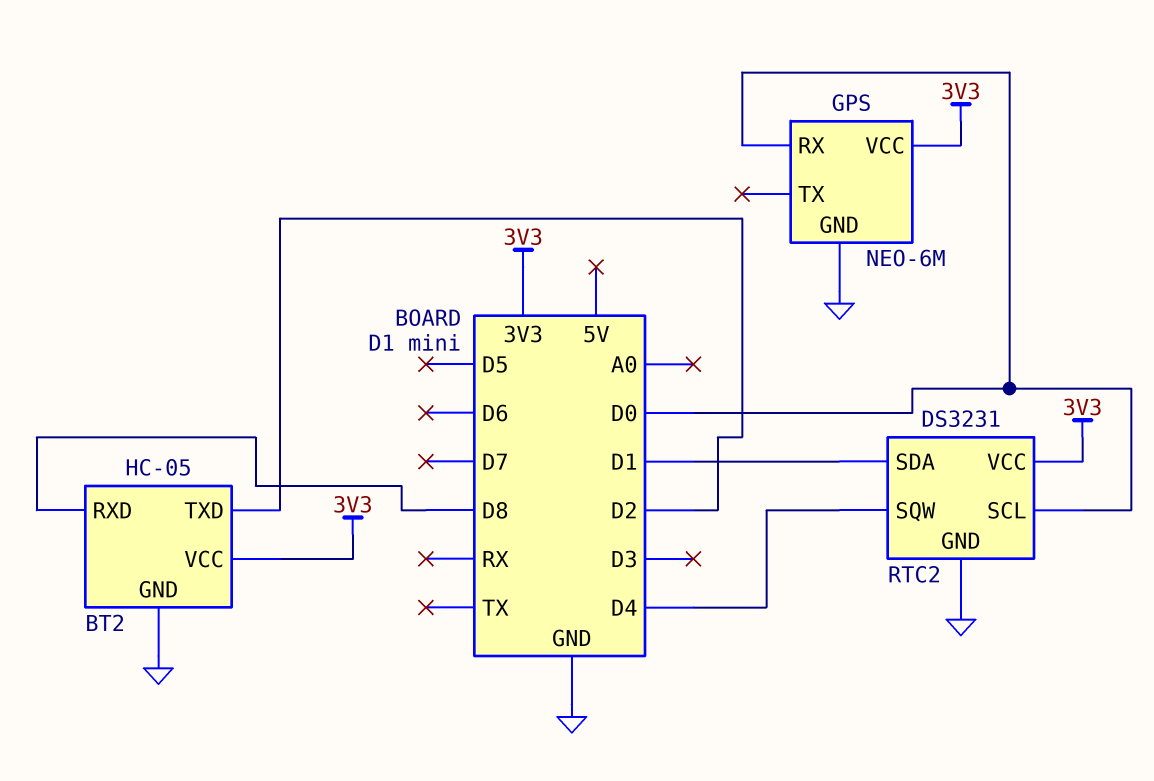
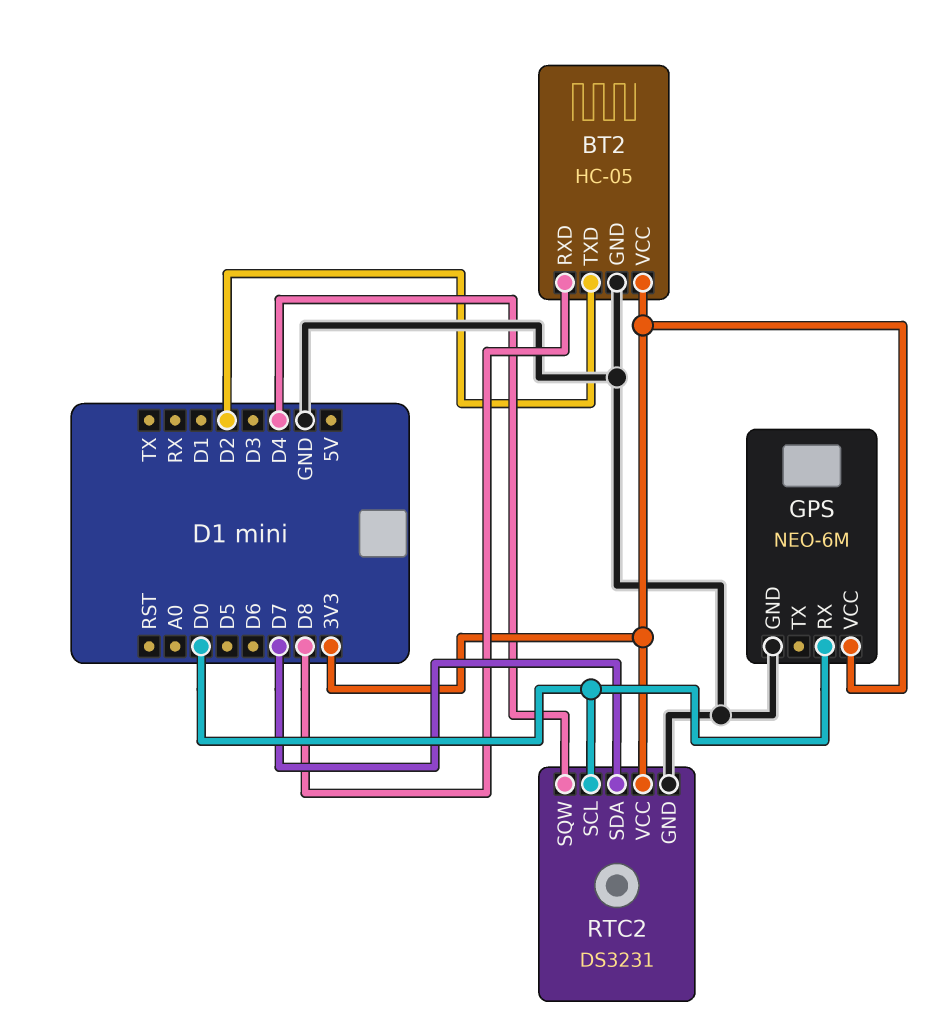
RTC2 pin SDA: D1 -> D7

